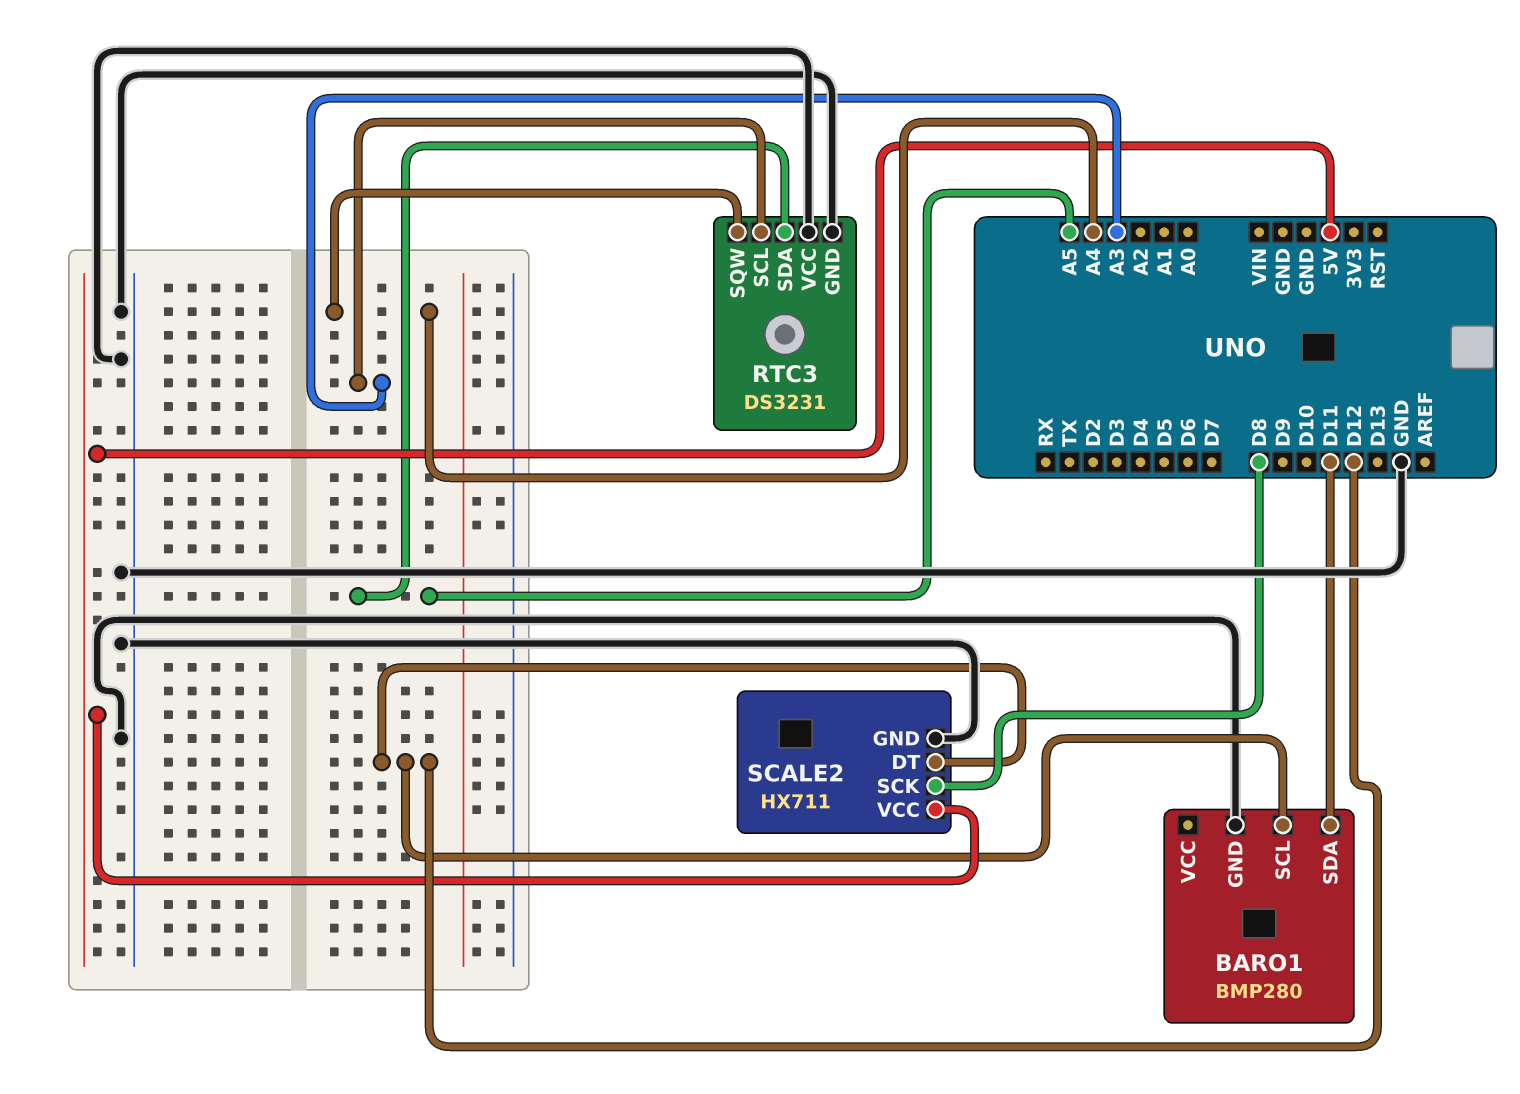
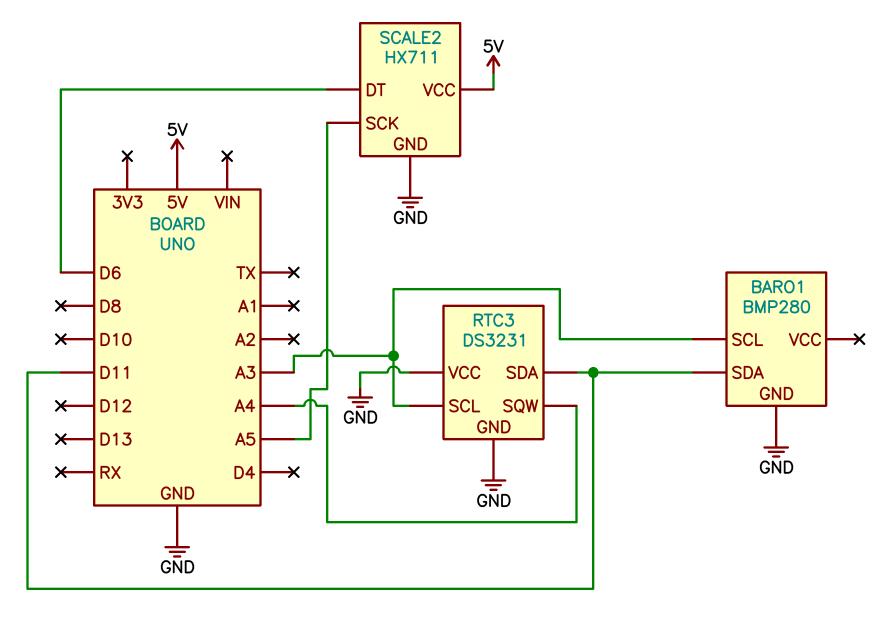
BARO1 pin SCL: D12 -> A3
RTC3 pin SDA: A5 -> D11
SCALE2 pin DT: D12 -> D6
SCALE2 pin SCK: D8 -> A5

